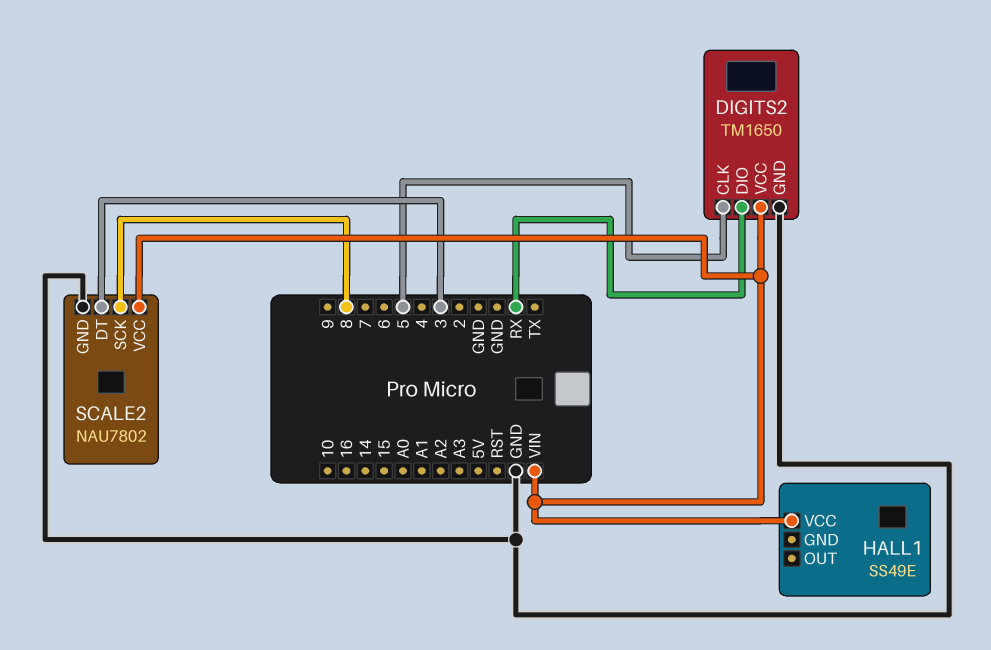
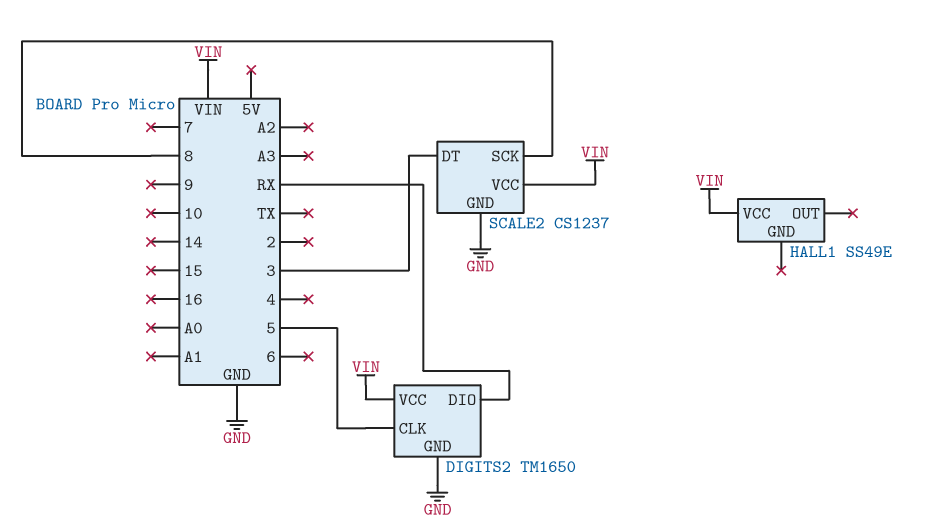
SCALE2: NAU7802 -> CS1237

